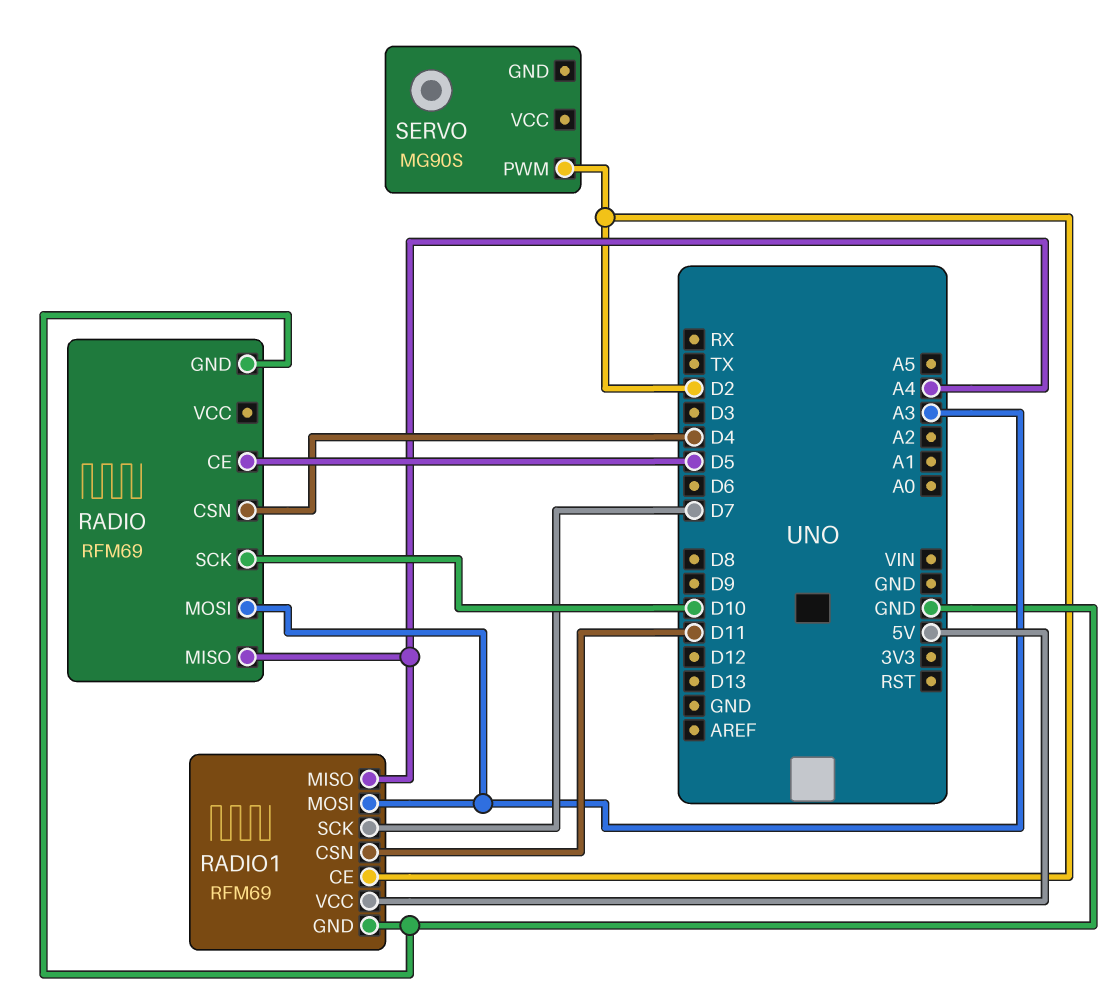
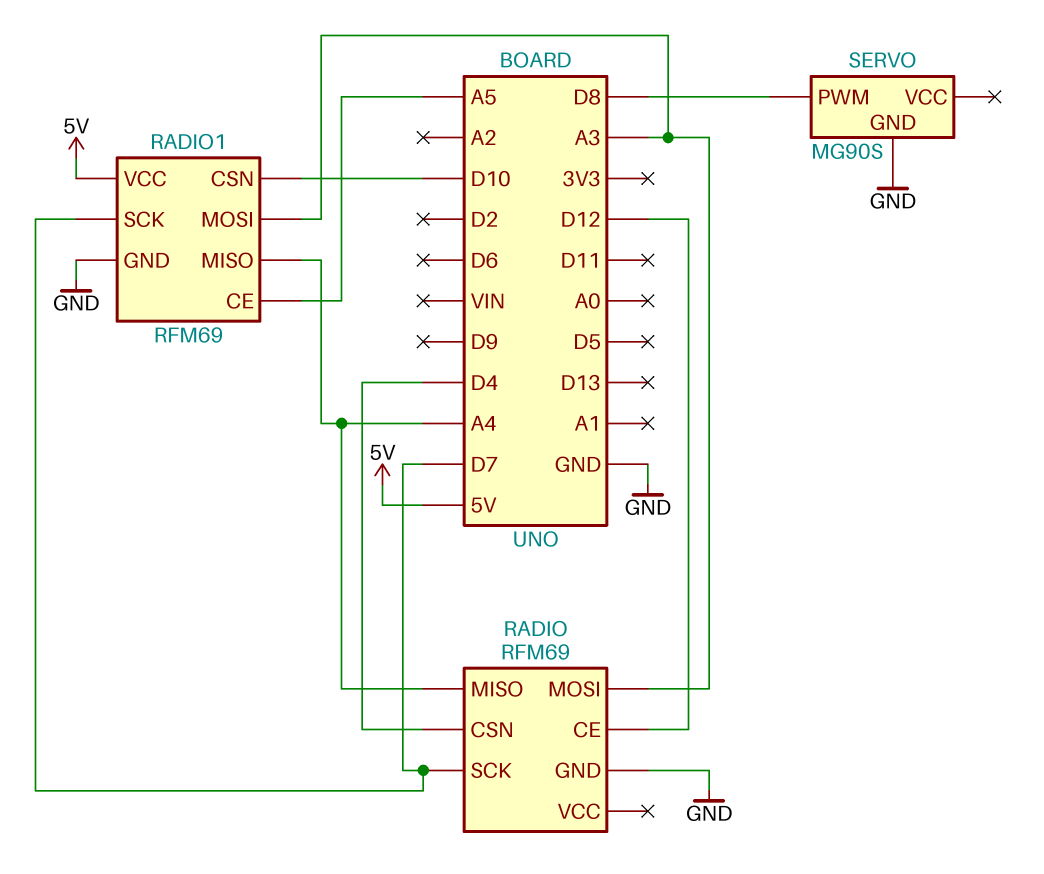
RADIO pin CE: D5 -> D12
RADIO pin SCK: D10 -> D7
RADIO1 pin CE: D2 -> A5
RADIO1 pin CSN: D11 -> D10
SERVO pin GND: none -> GND
SERVO pin PWM: D2 -> D8

